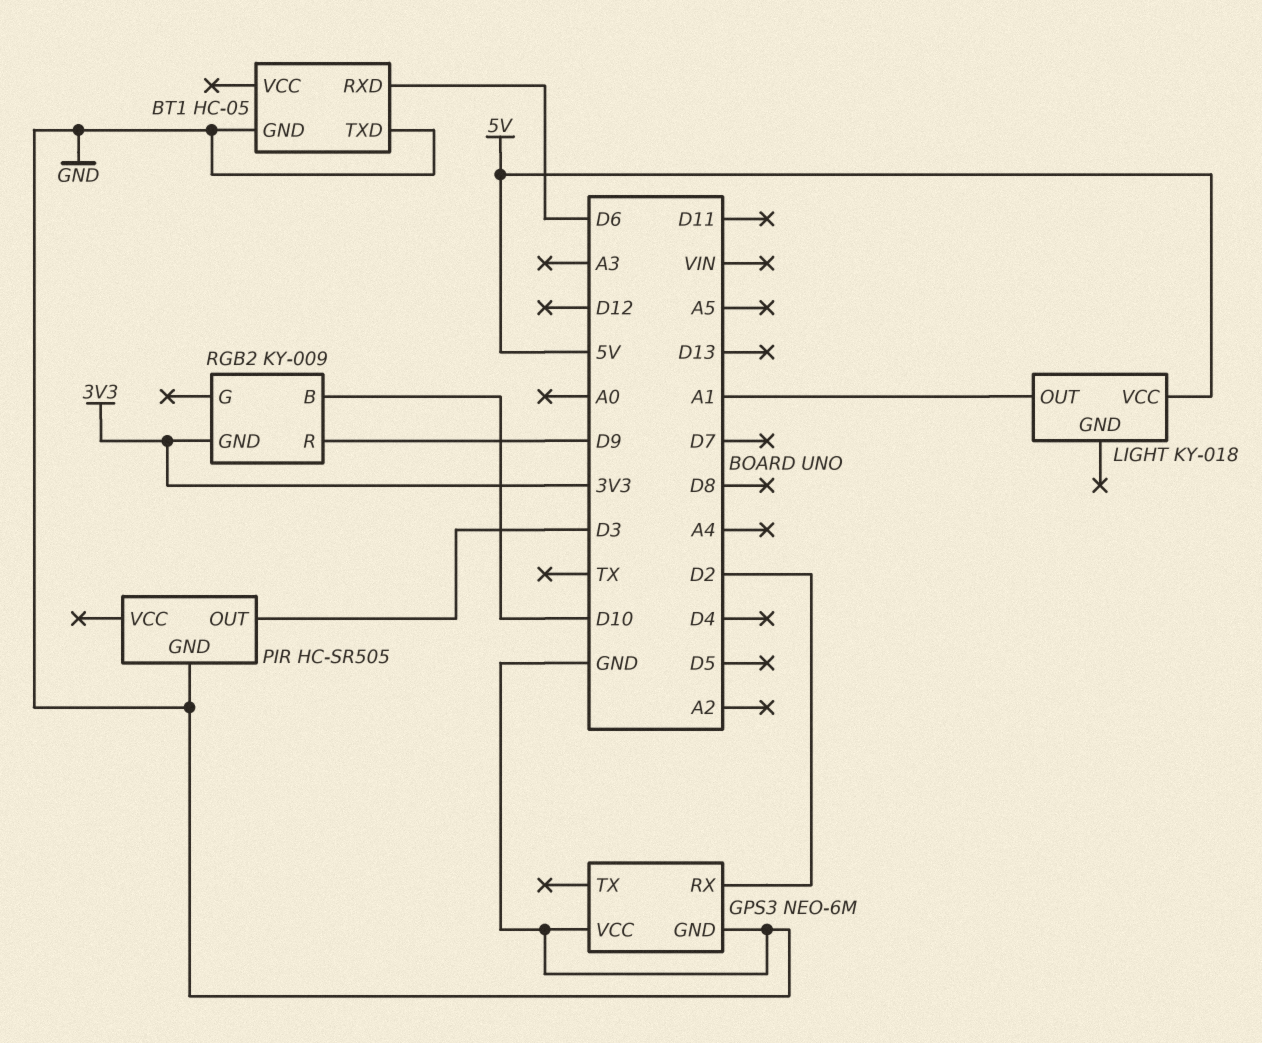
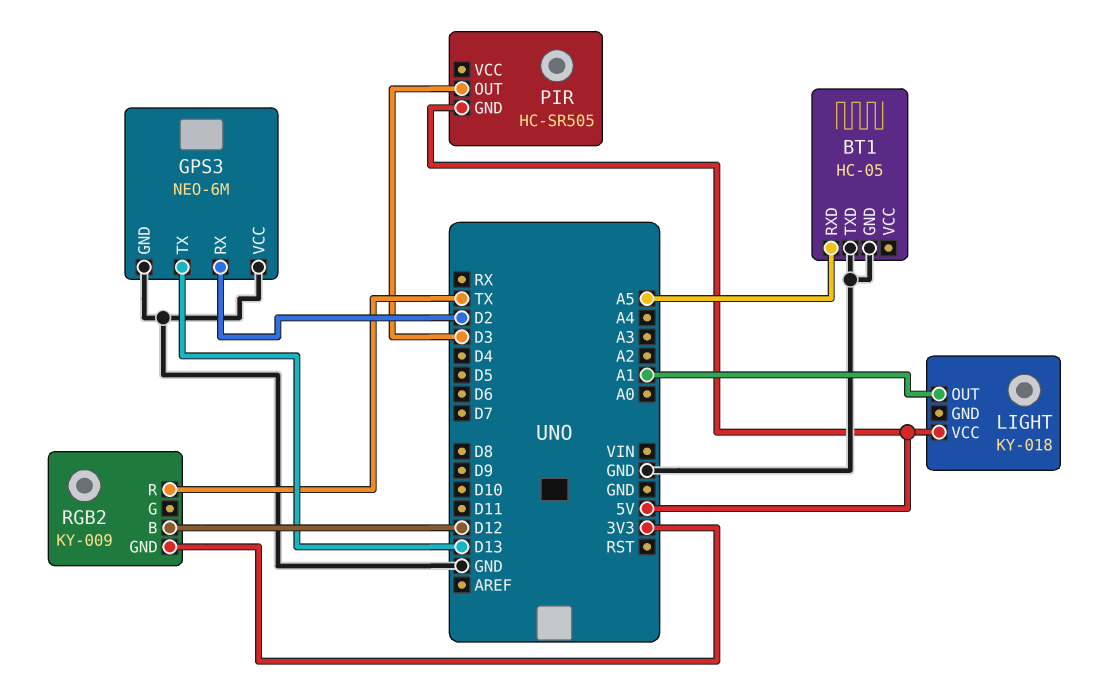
BT1 pin RXD: D6 -> A5
GPS3 pin TX: none -> D13
PIR pin GND: GND -> 5V
RGB2 pin B: D10 -> D12
RGB2 pin R: D9 -> TX

